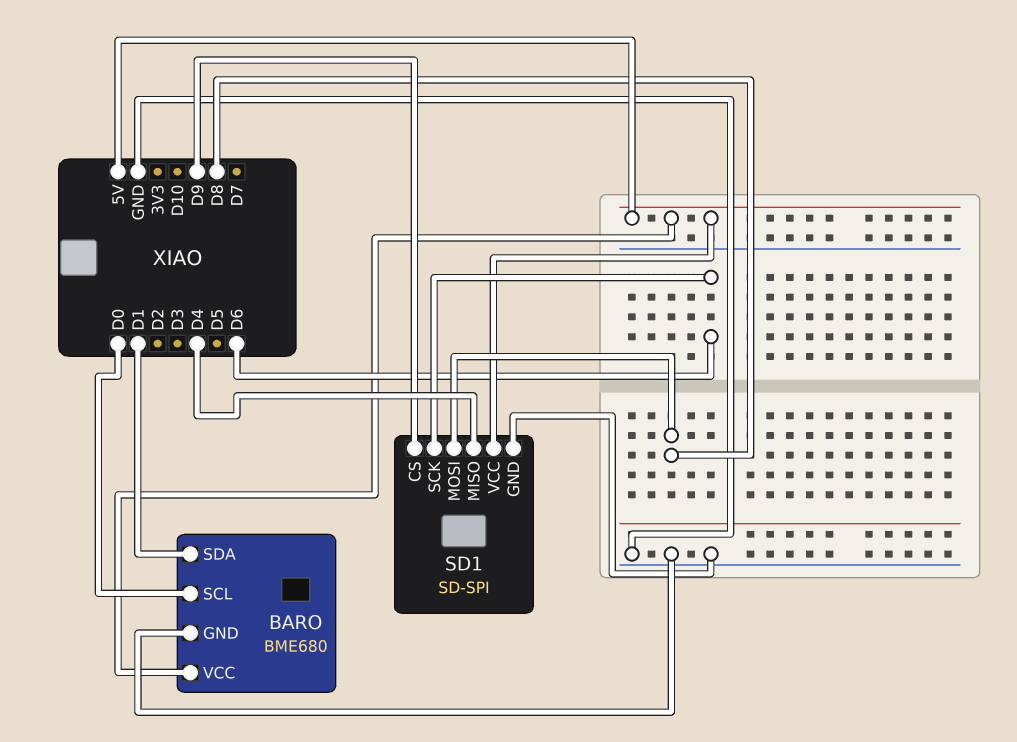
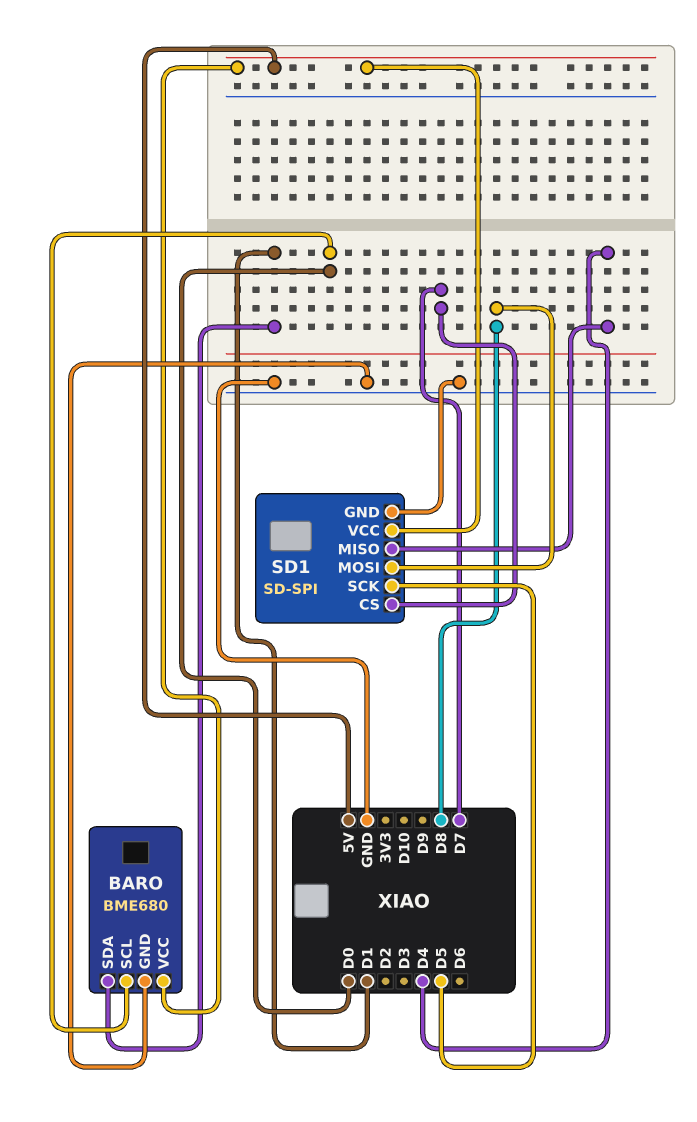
SD1 pin CS: D9 -> D7
SD1 pin SCK: D6 -> D5

